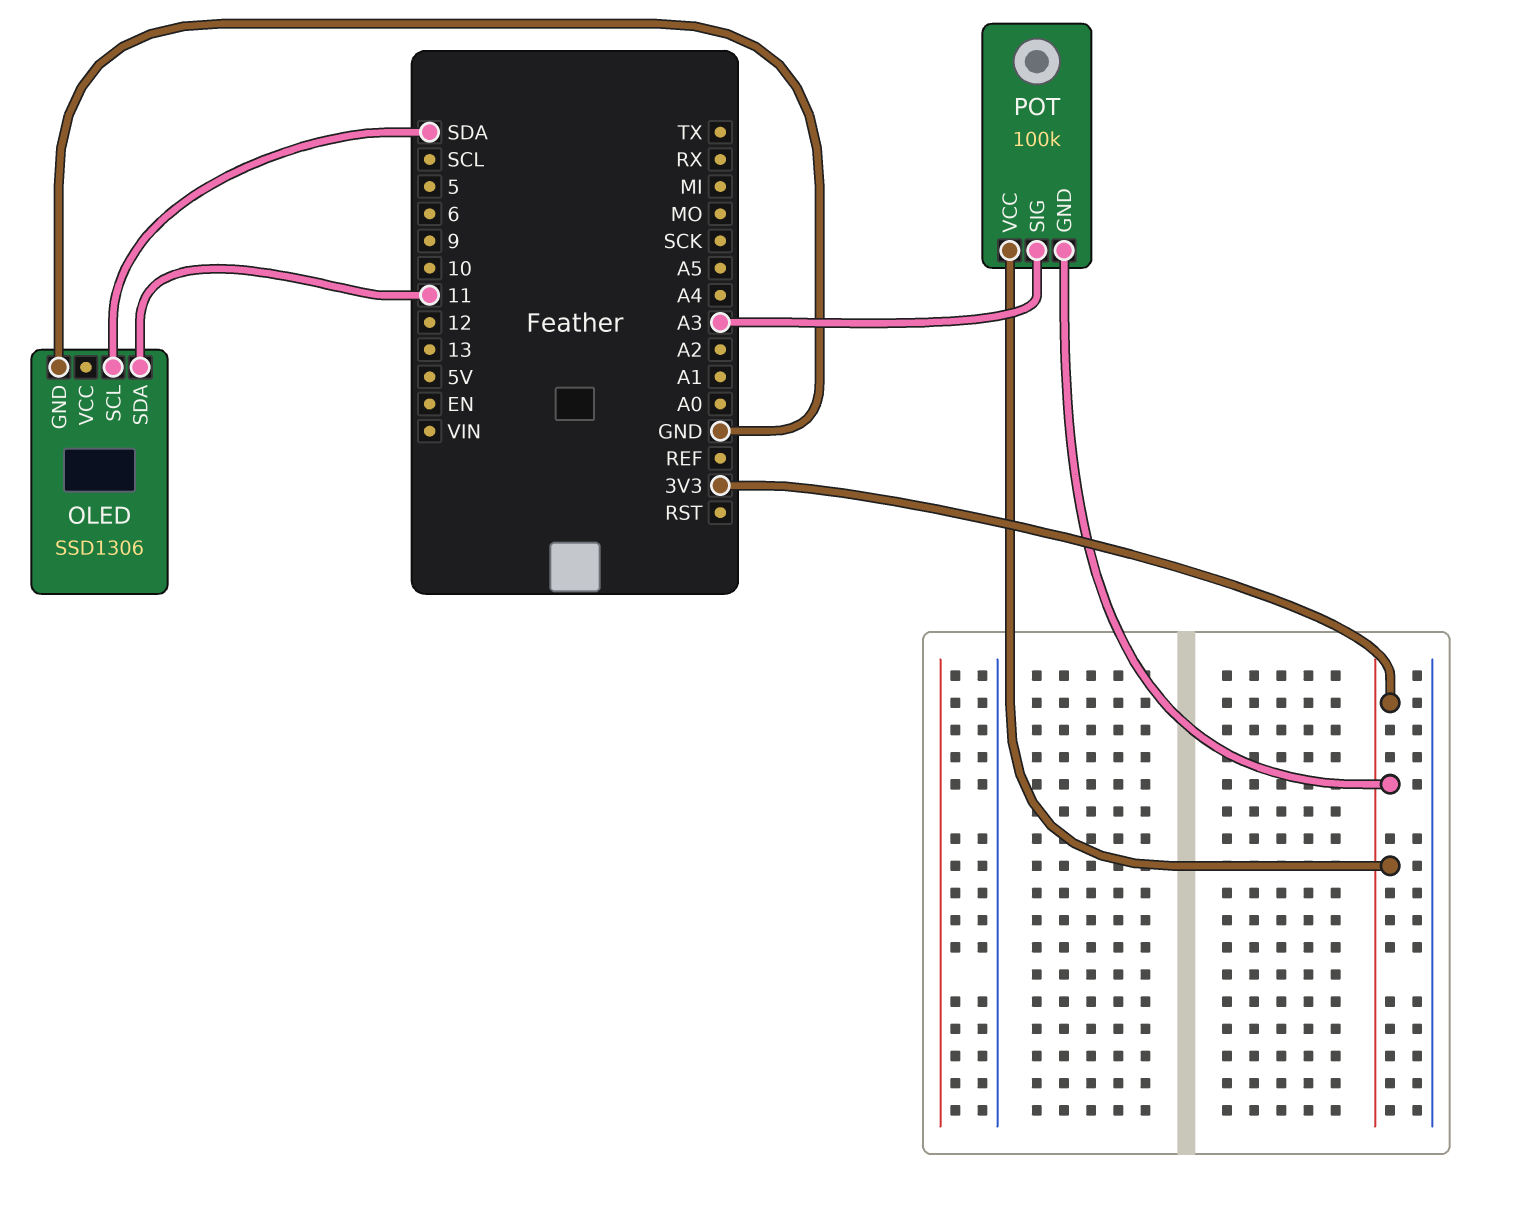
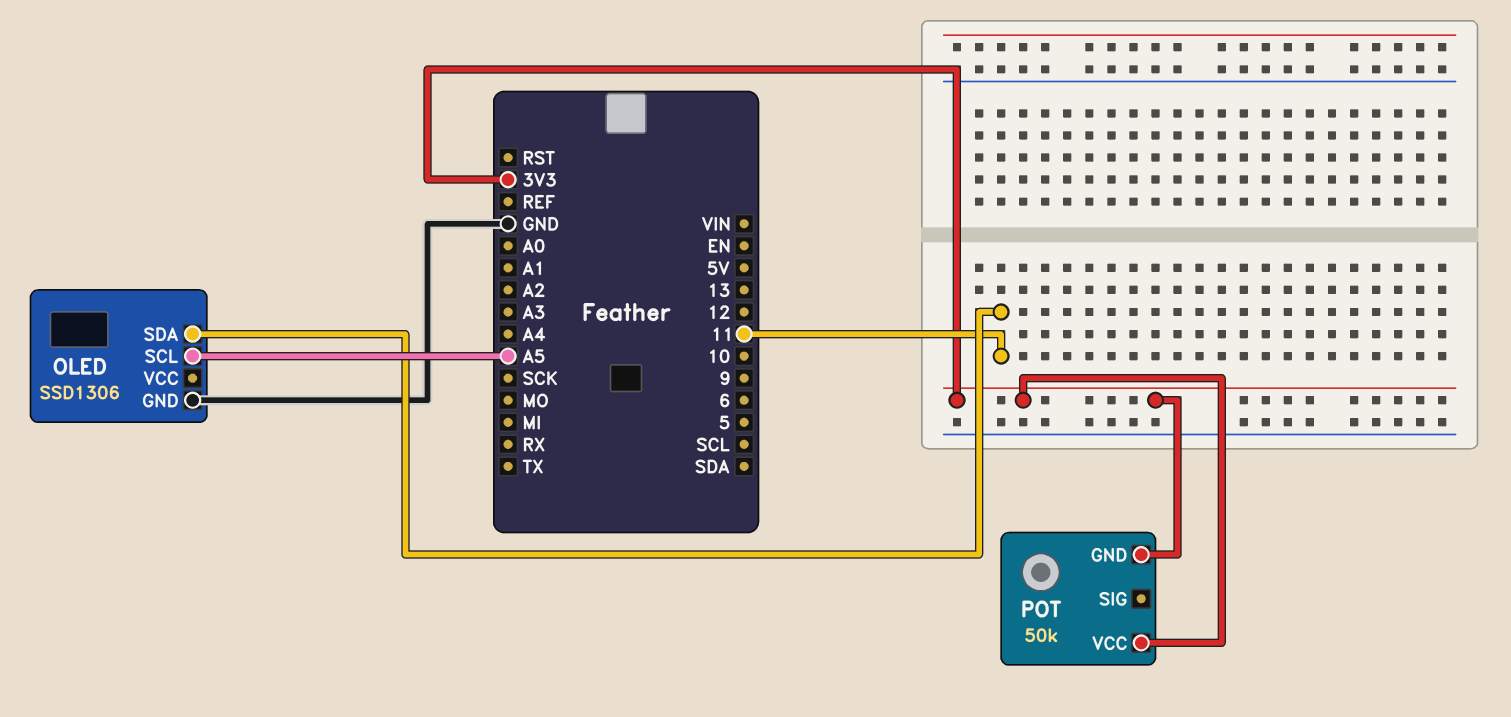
OLED pin SCL: SDA -> A5
POT: 100k -> 50k
POT pin SIG: A3 -> none

